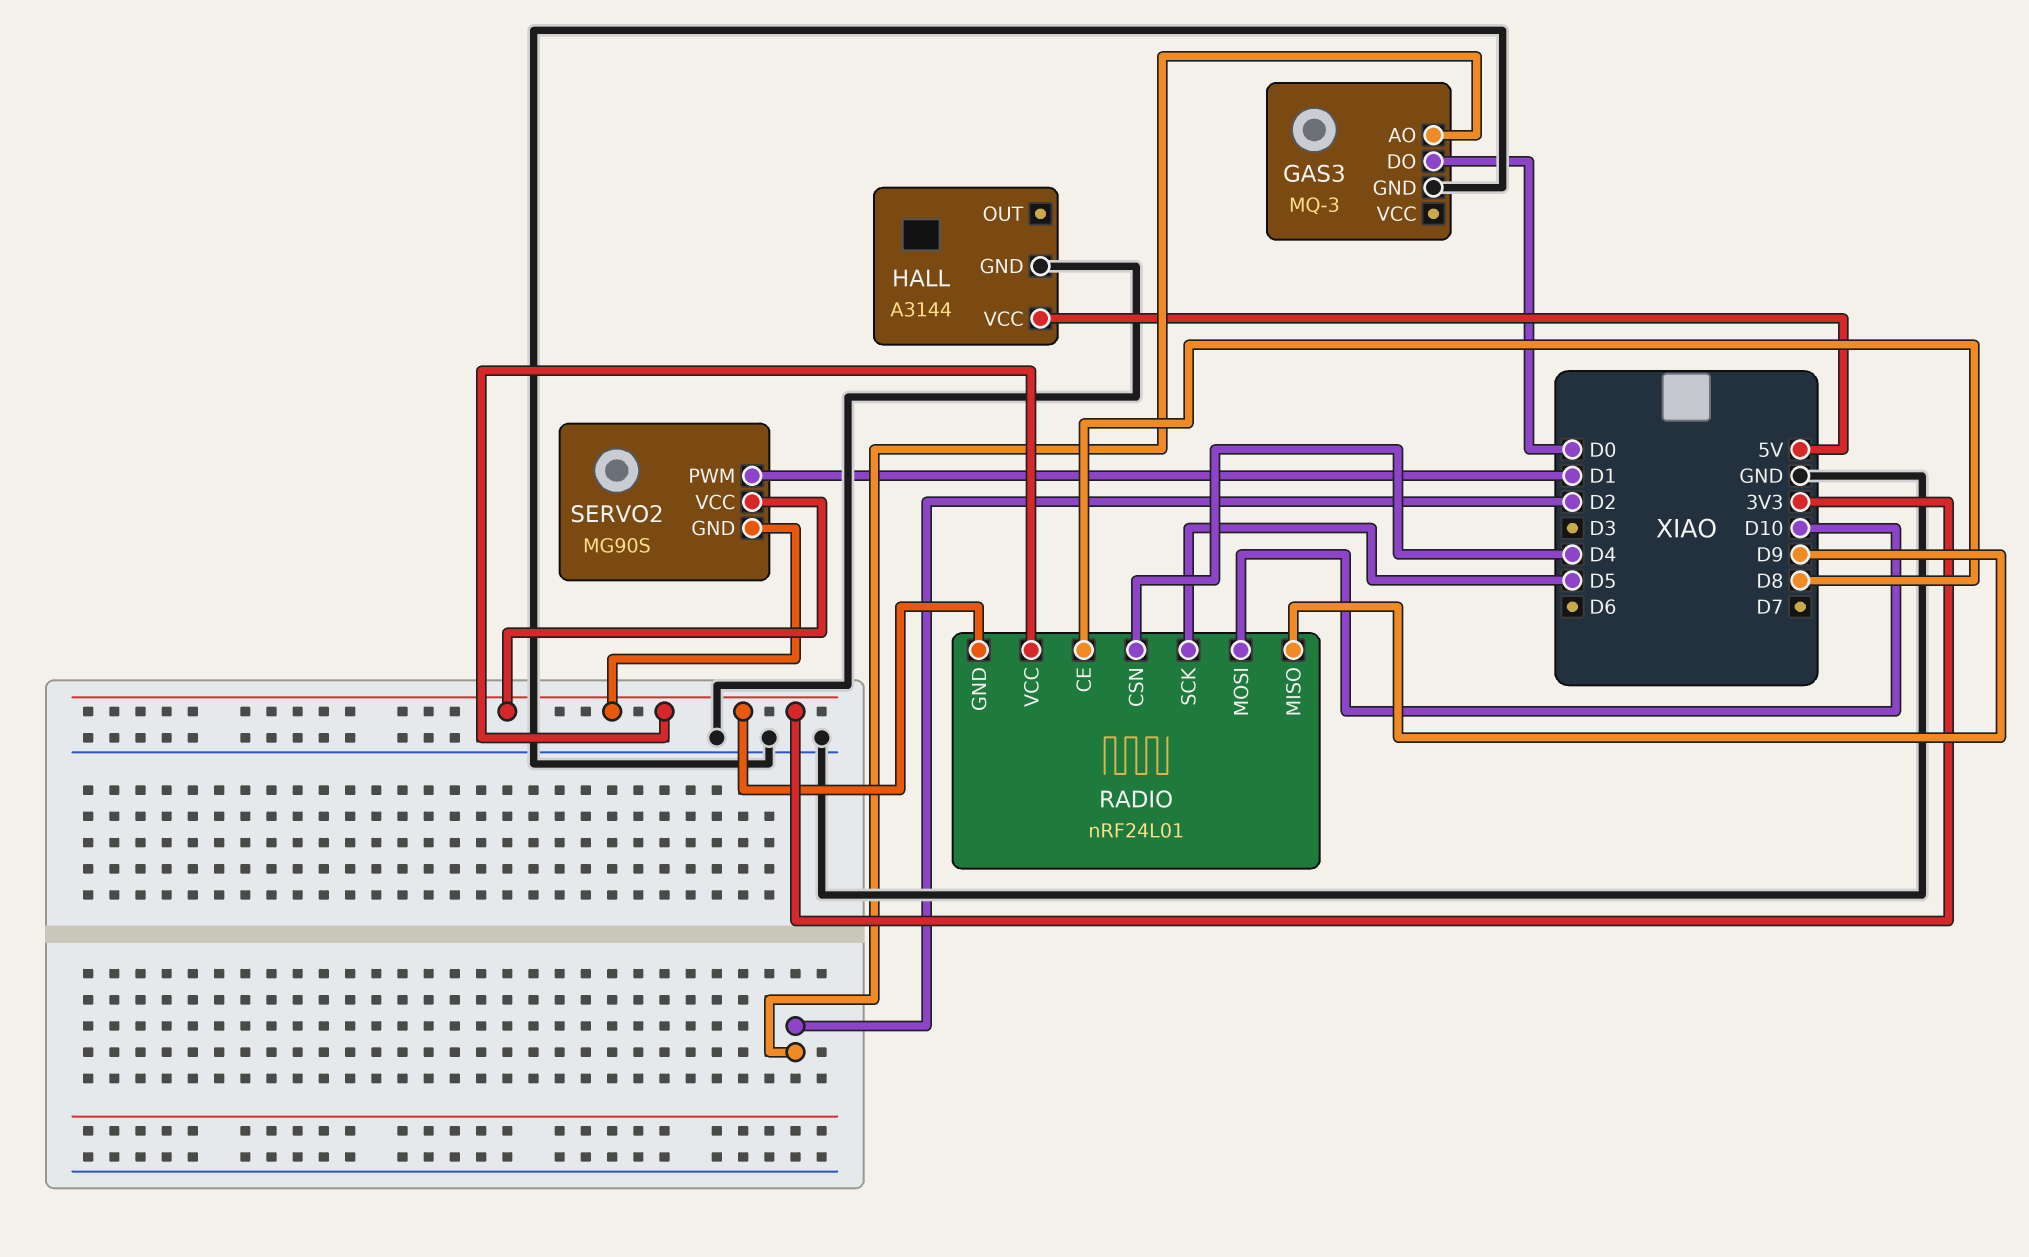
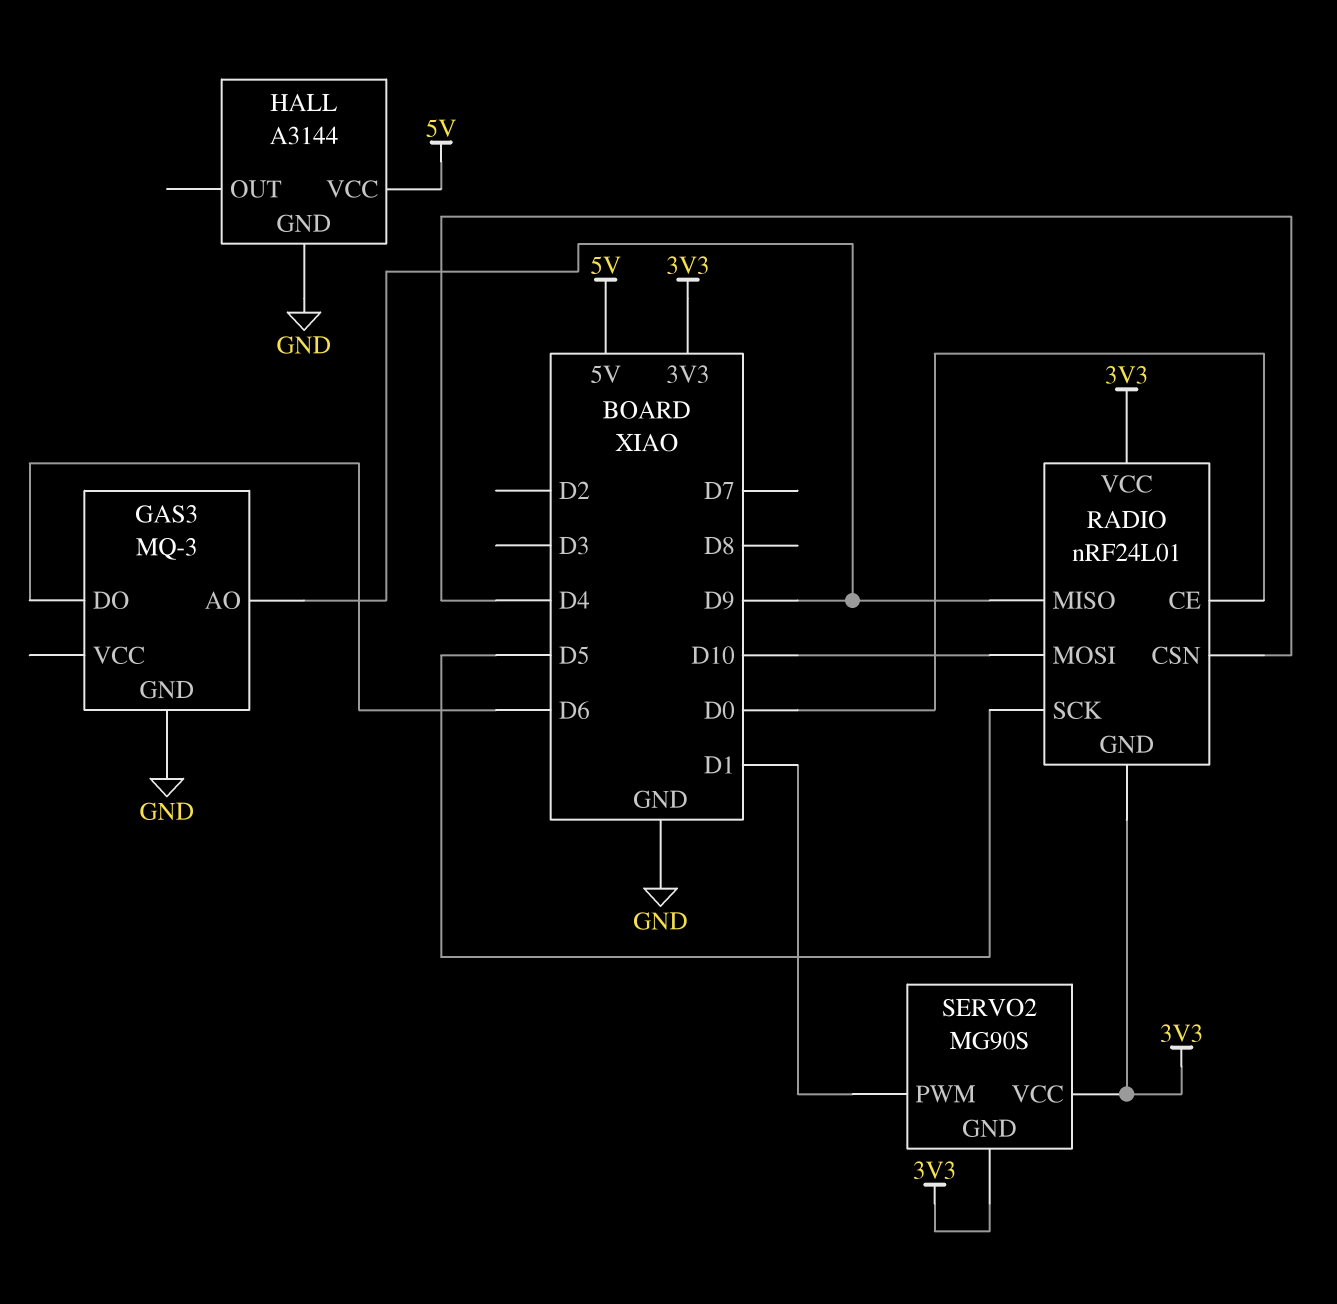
GAS3 pin AO: D2 -> D9
GAS3 pin DO: D0 -> D6
RADIO pin CE: D8 -> D0

